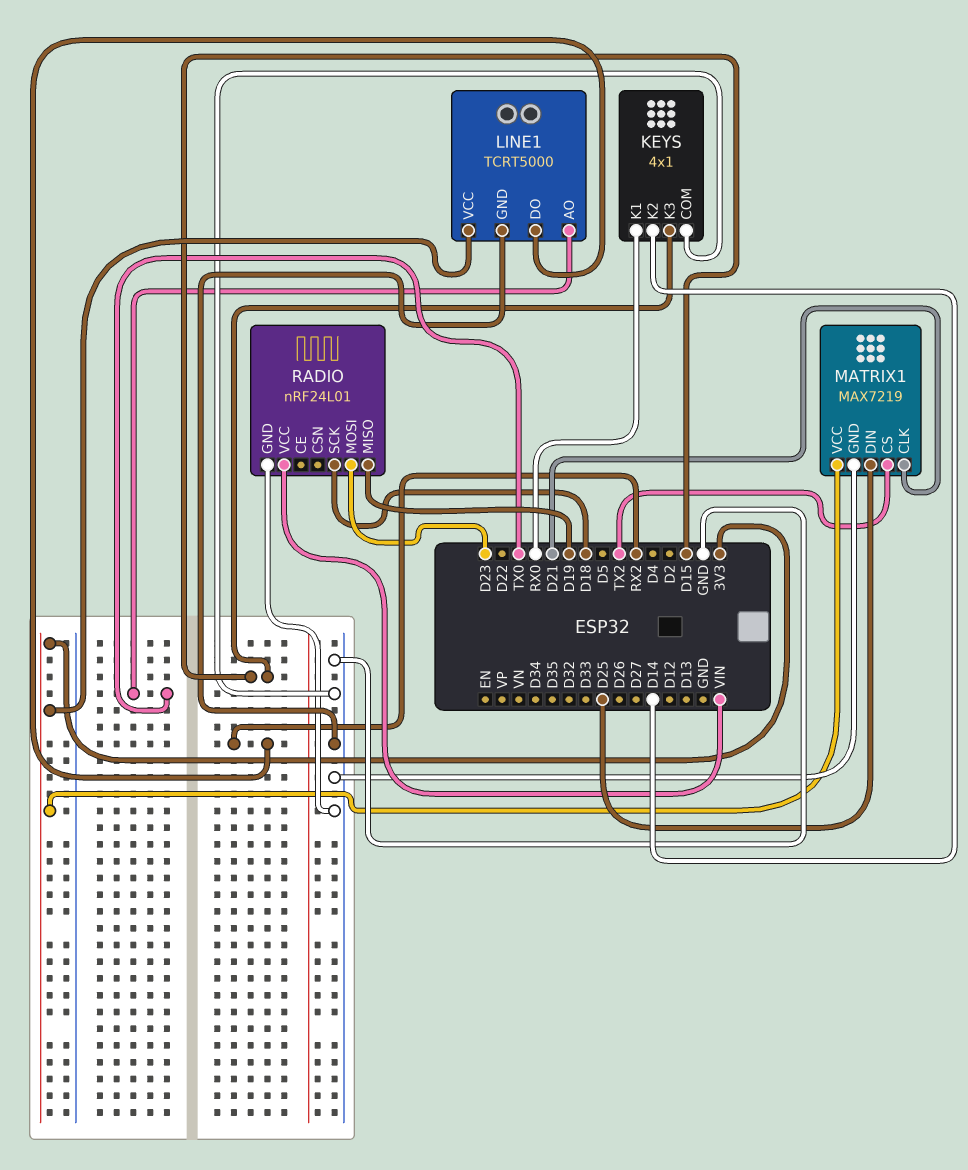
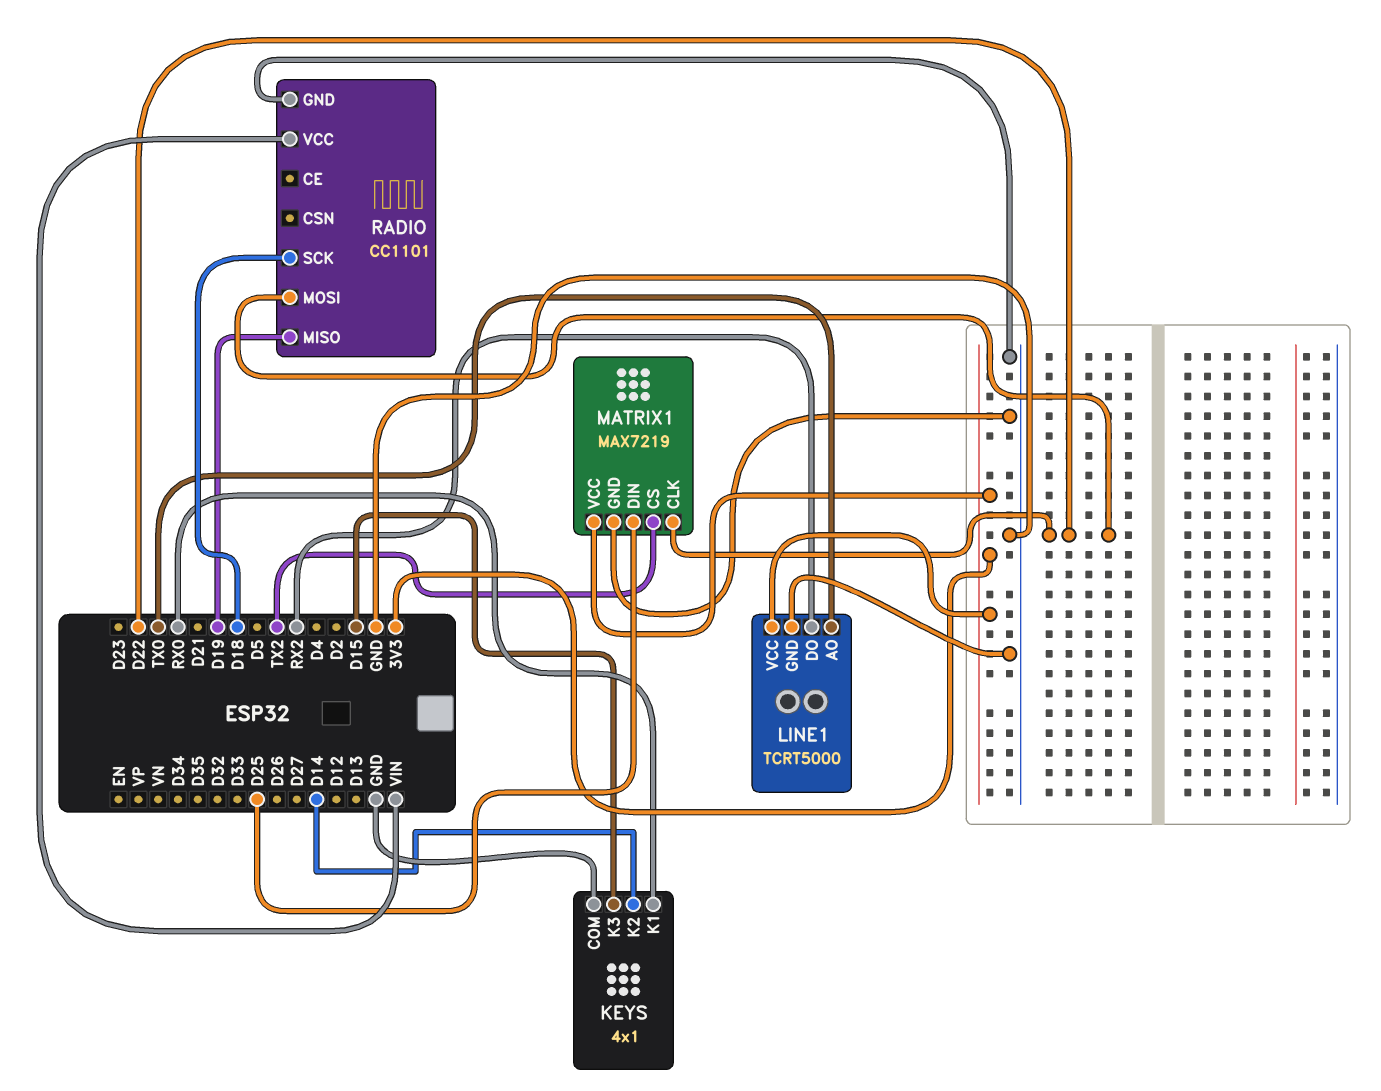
MATRIX1 pin CLK: D21 -> D22
RADIO: nRF24L01 -> CC1101
RADIO pin MOSI: D23 -> D22

